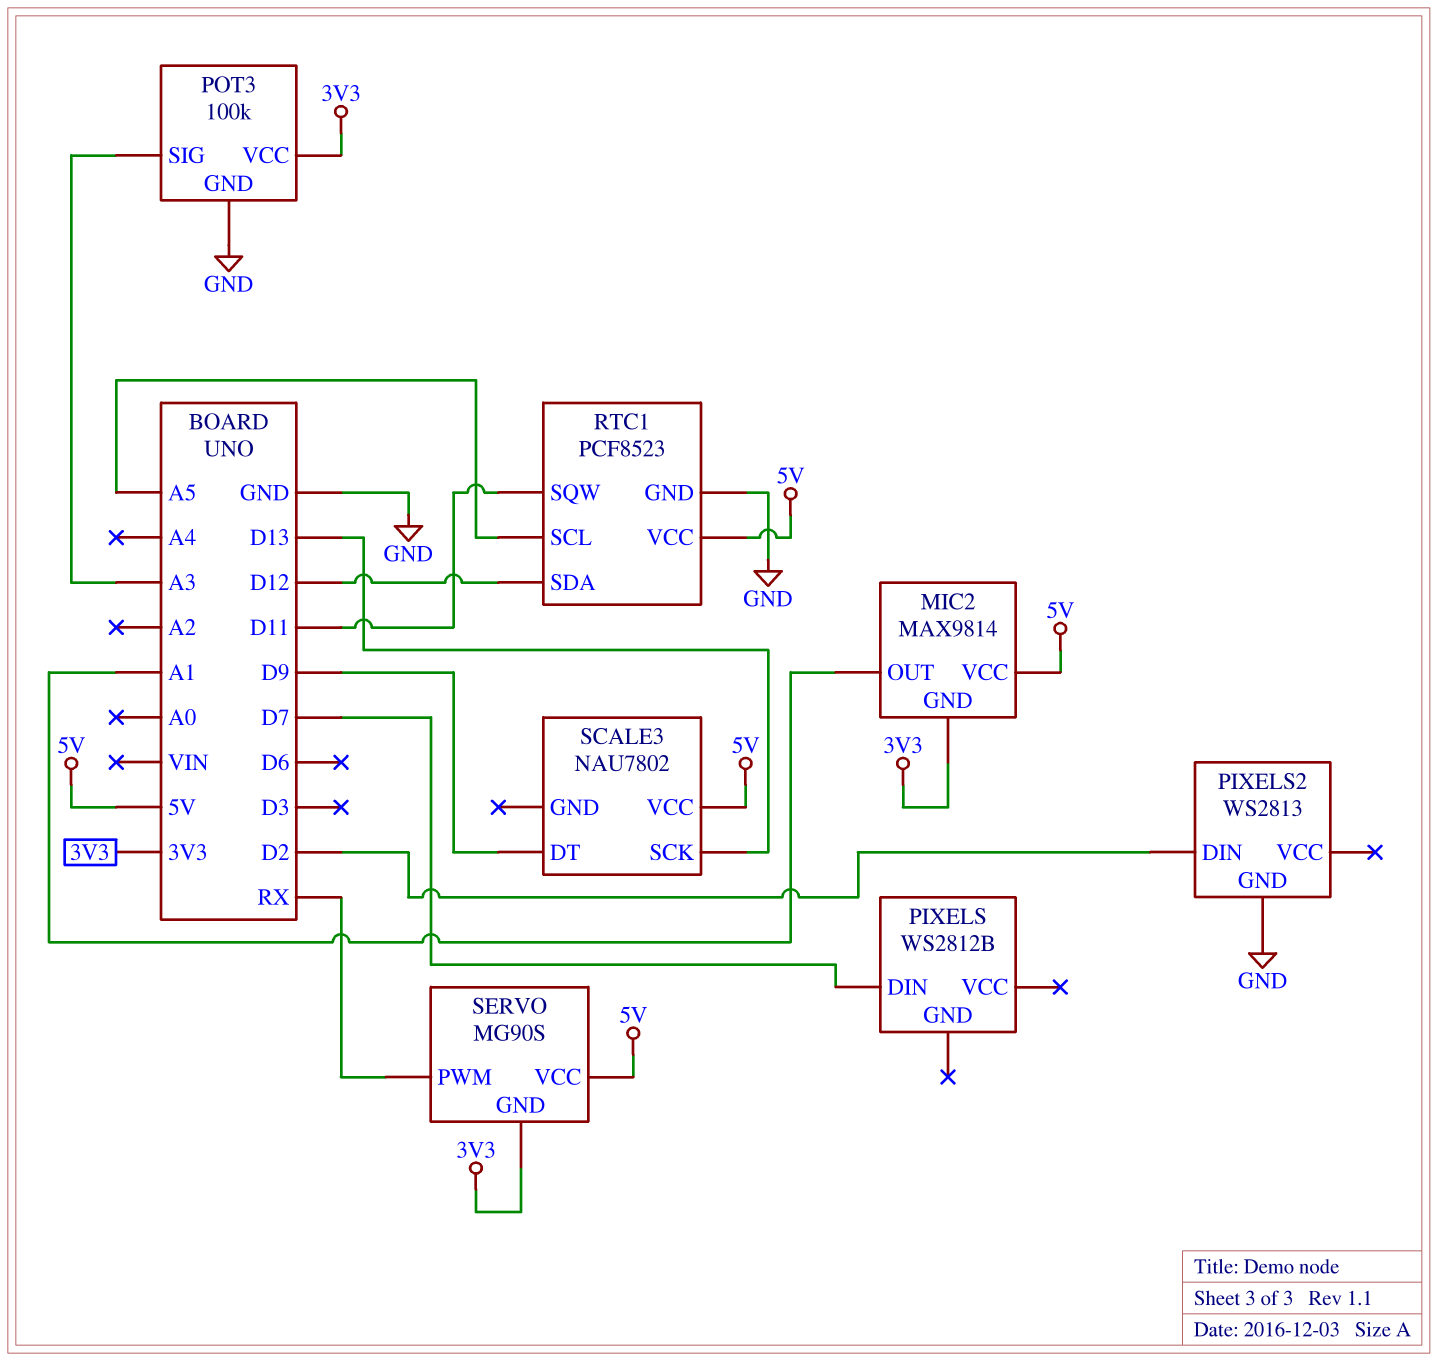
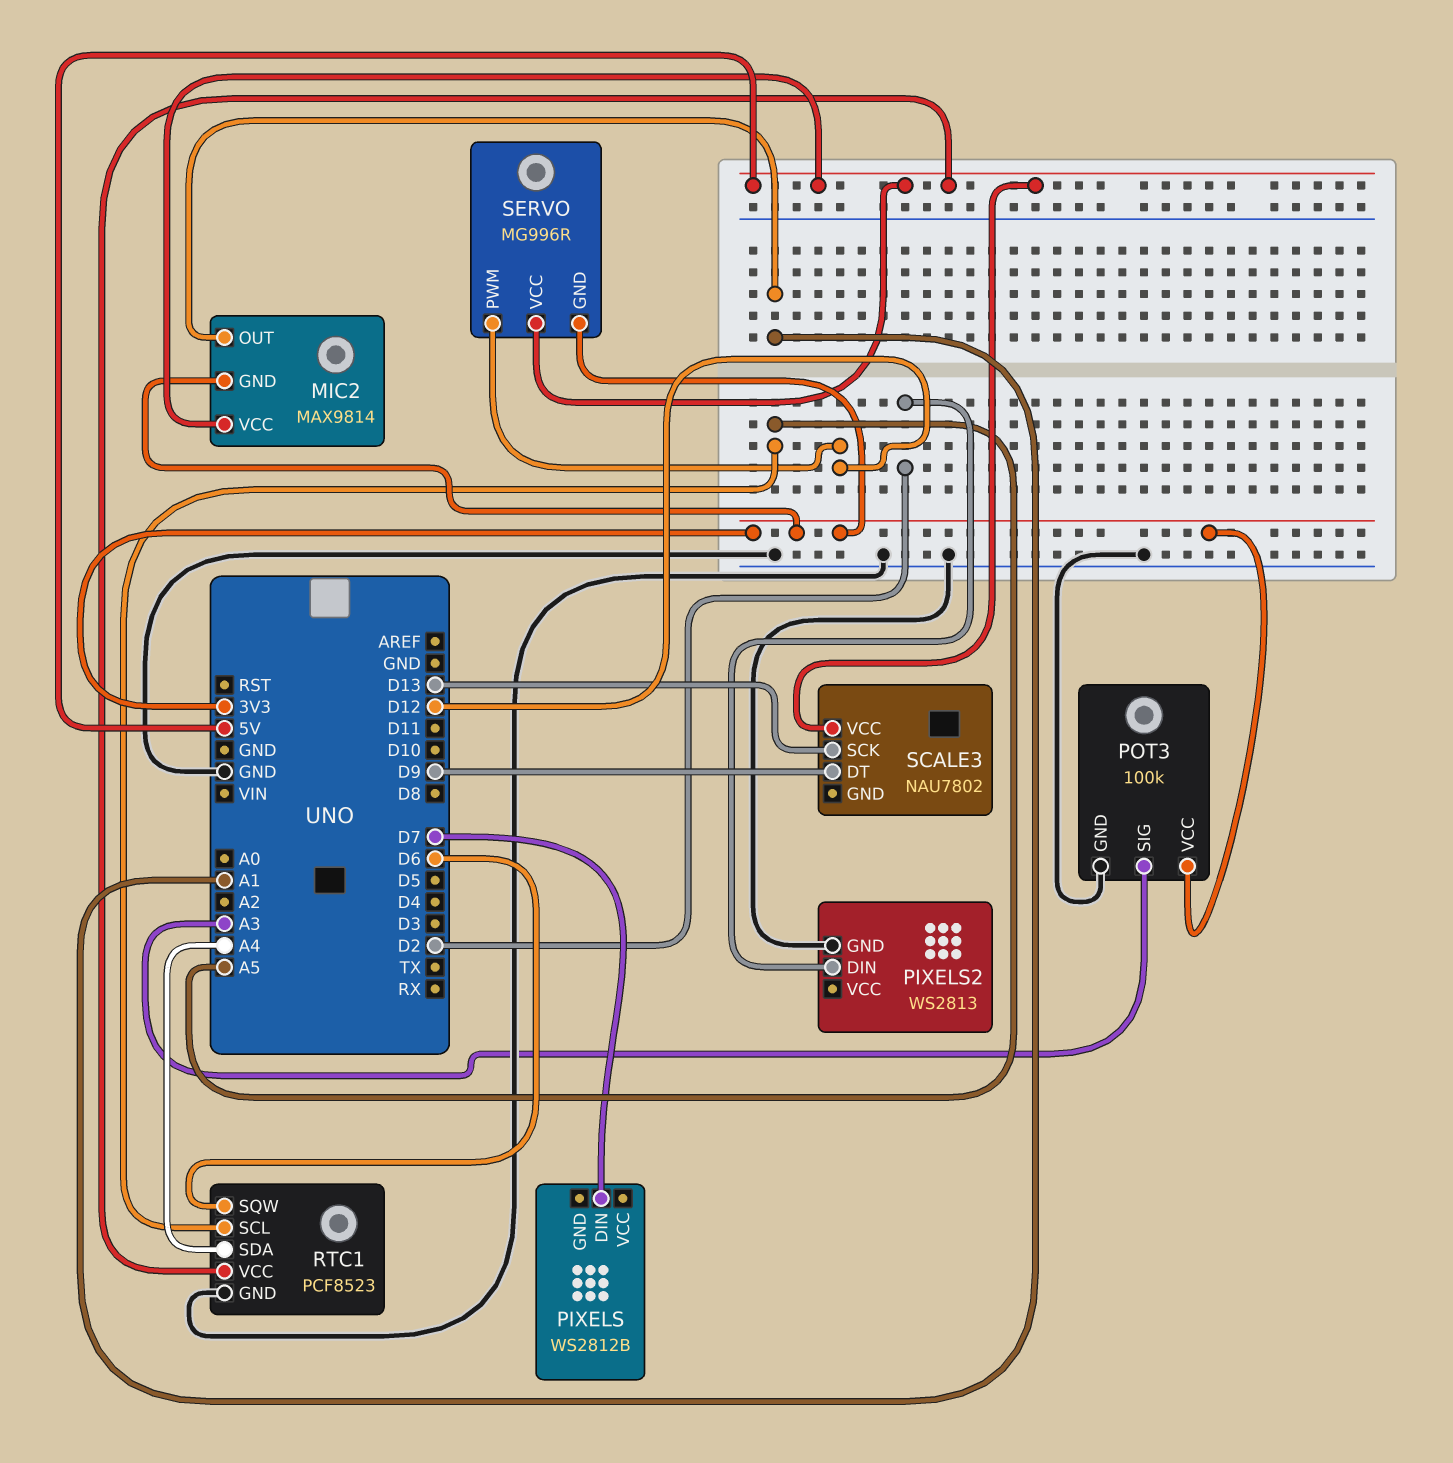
RTC1 pin SDA: D12 -> A4
RTC1 pin SQW: D11 -> D6
SERVO: MG90S -> MG996R
SERVO pin PWM: RX -> D12

